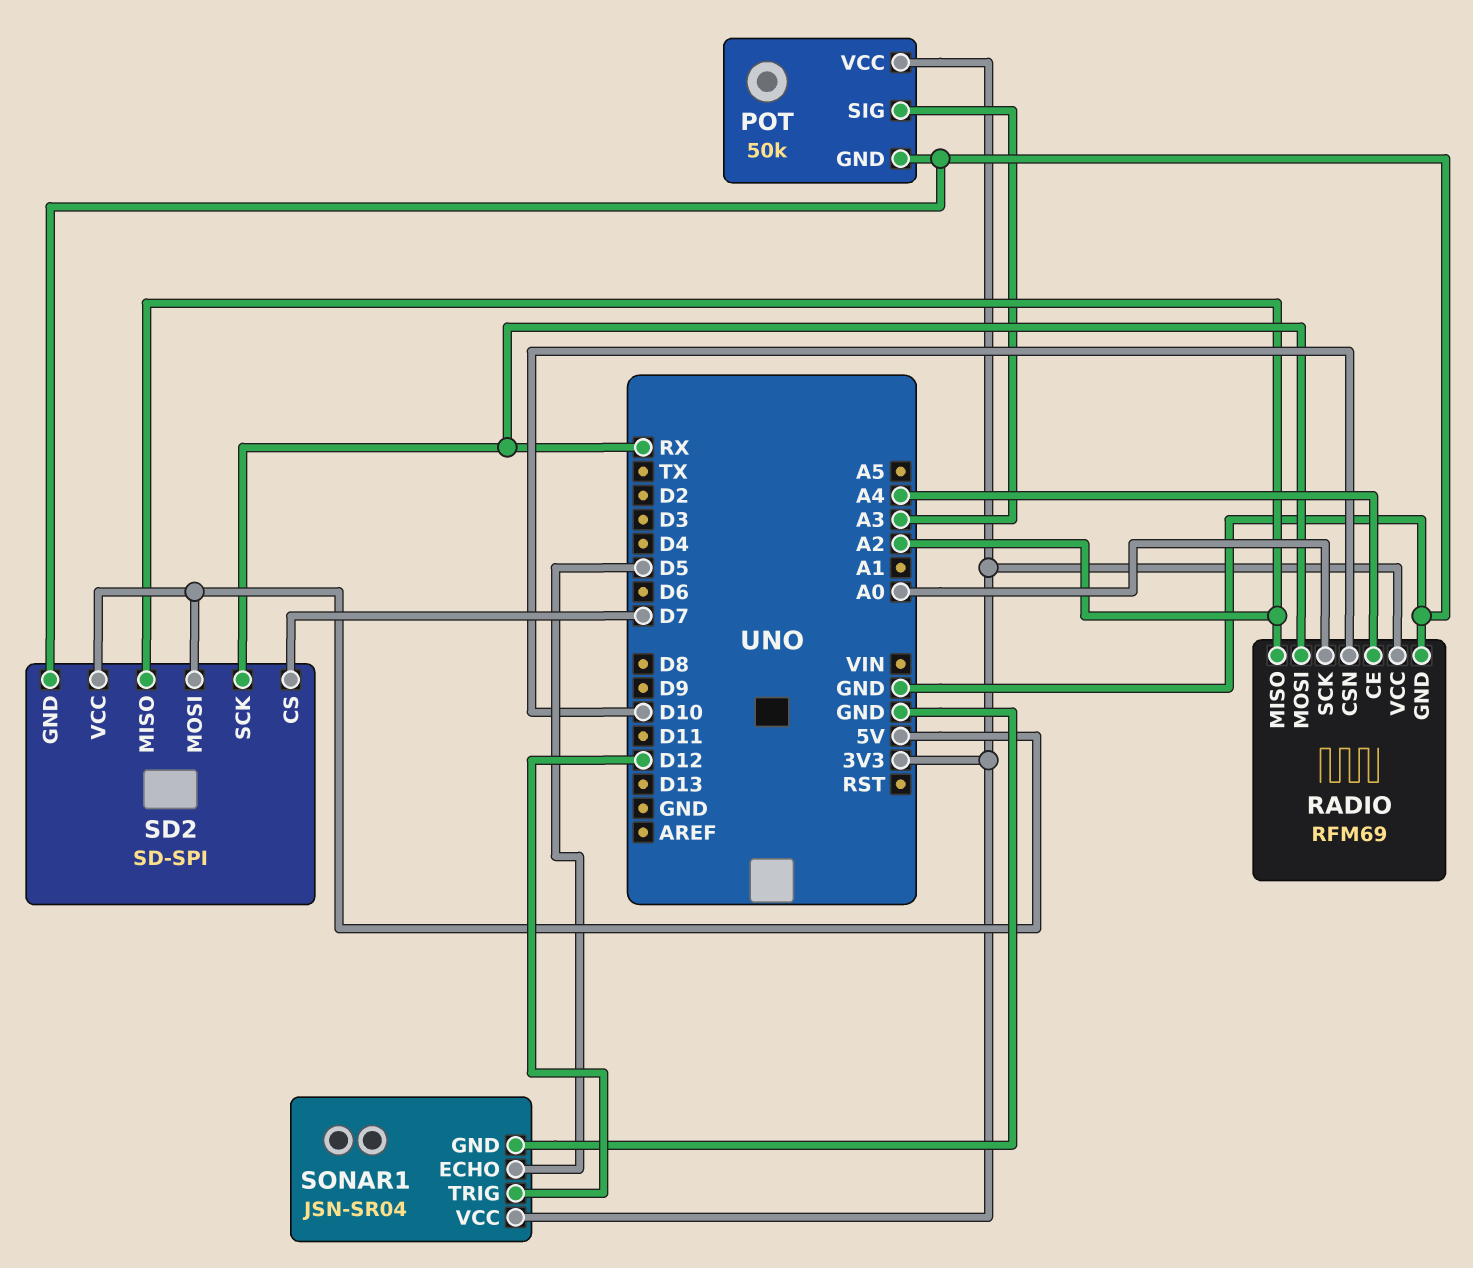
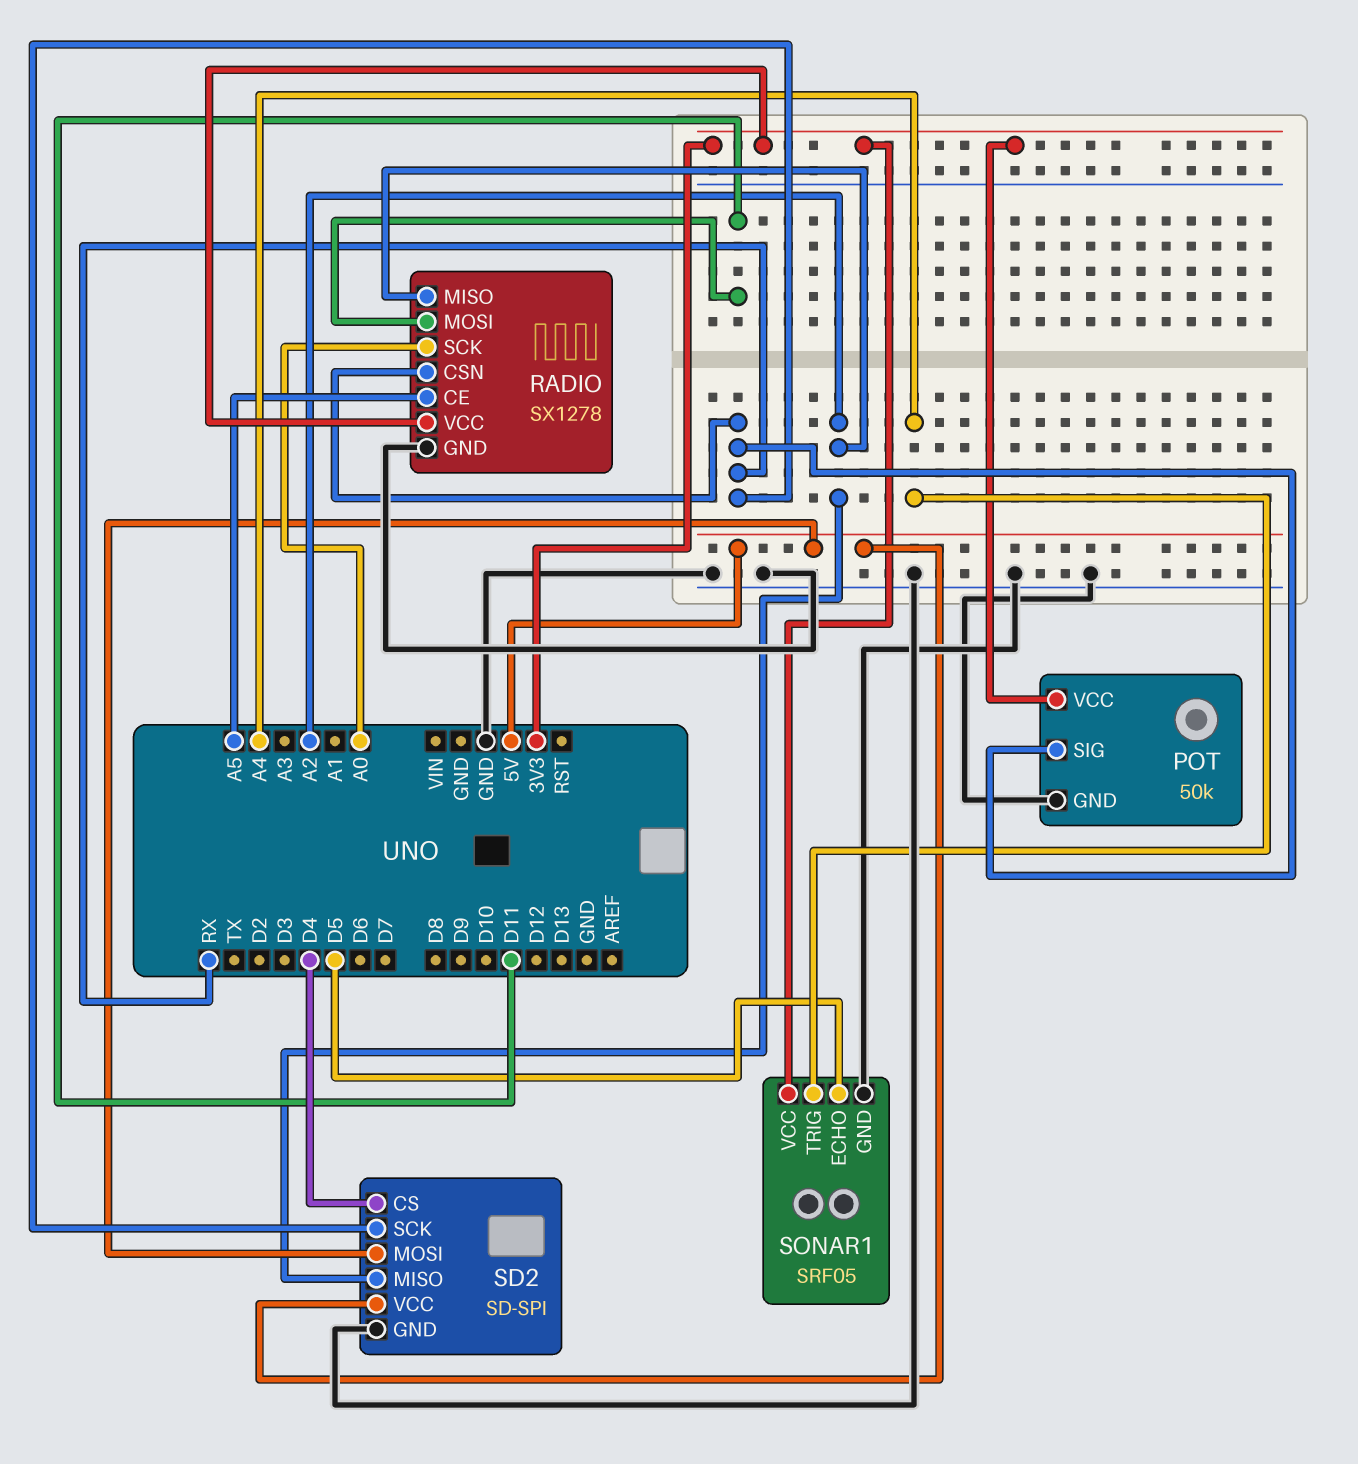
POT pin SIG: A3 -> RX
RADIO: RFM69 -> SX1278
RADIO pin CE: A4 -> A5
RADIO pin CSN: D10 -> RX
RADIO pin MOSI: RX -> D11
SD2 pin CS: D7 -> D4
SONAR1: JSN-SR04 -> SRF05
SONAR1 pin TRIG: D12 -> A4

